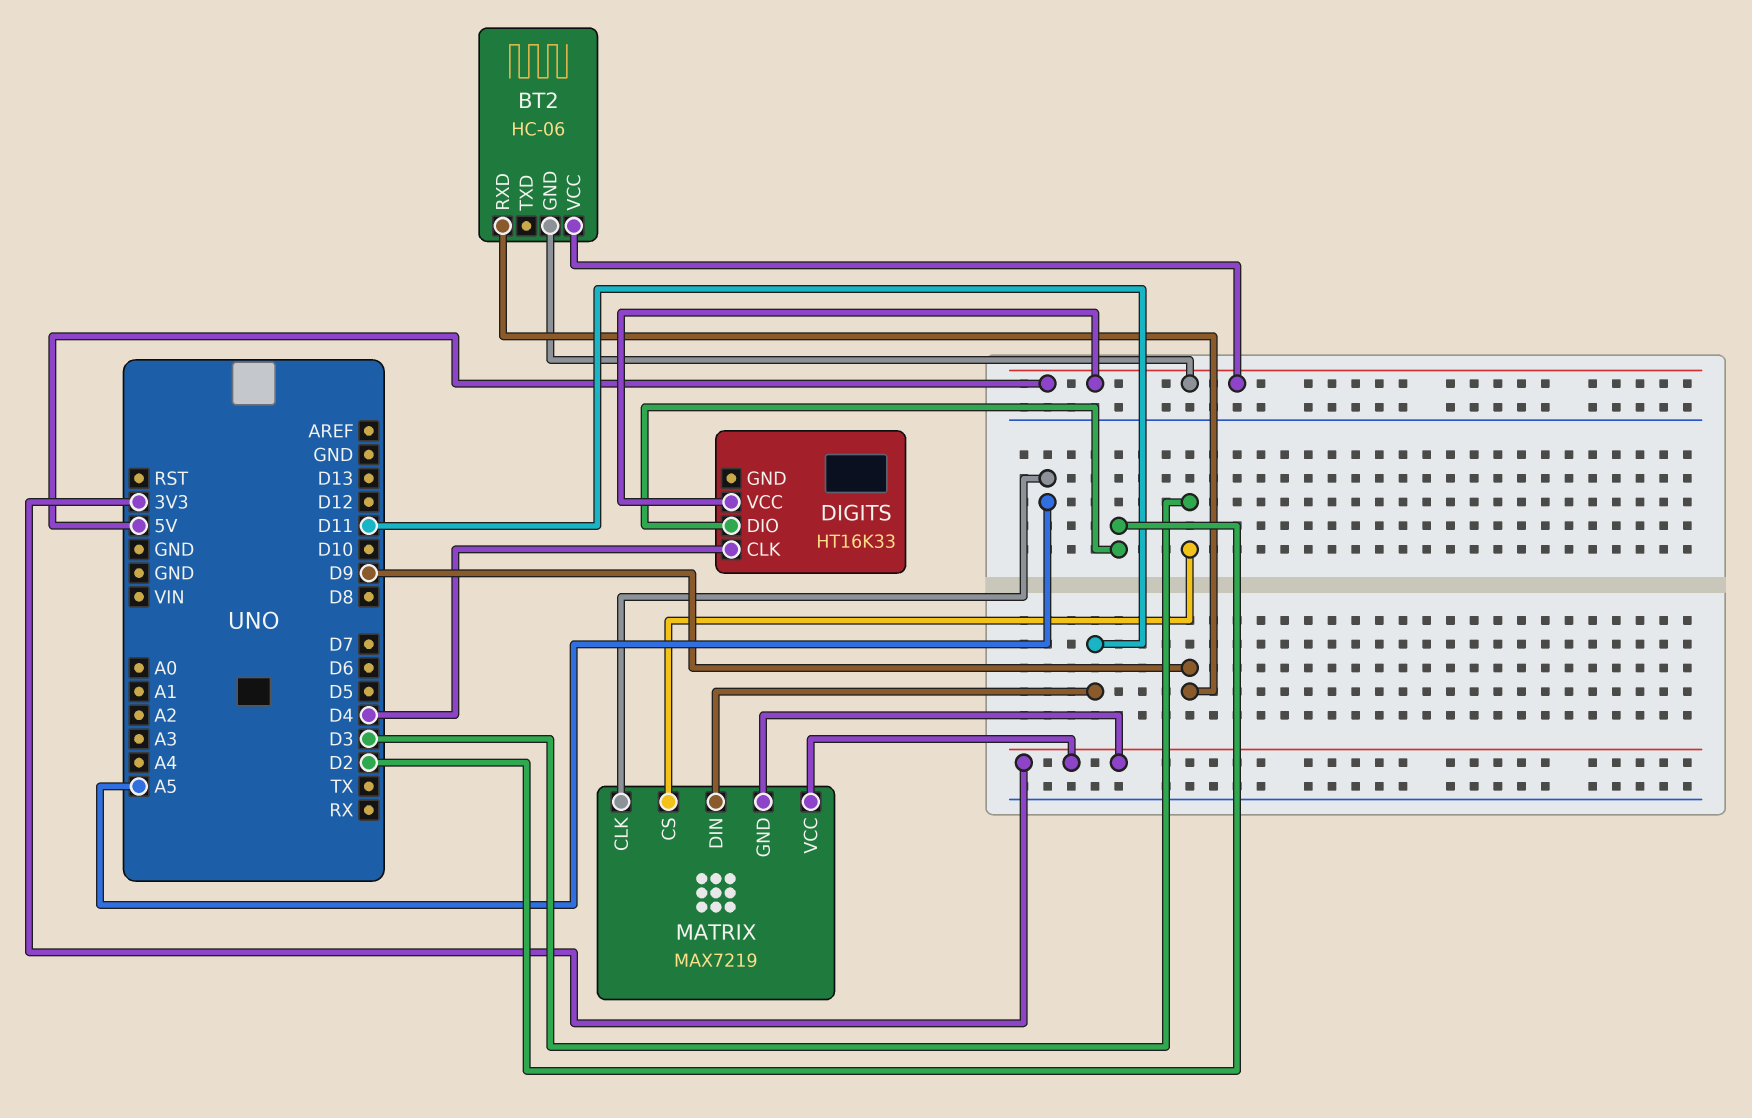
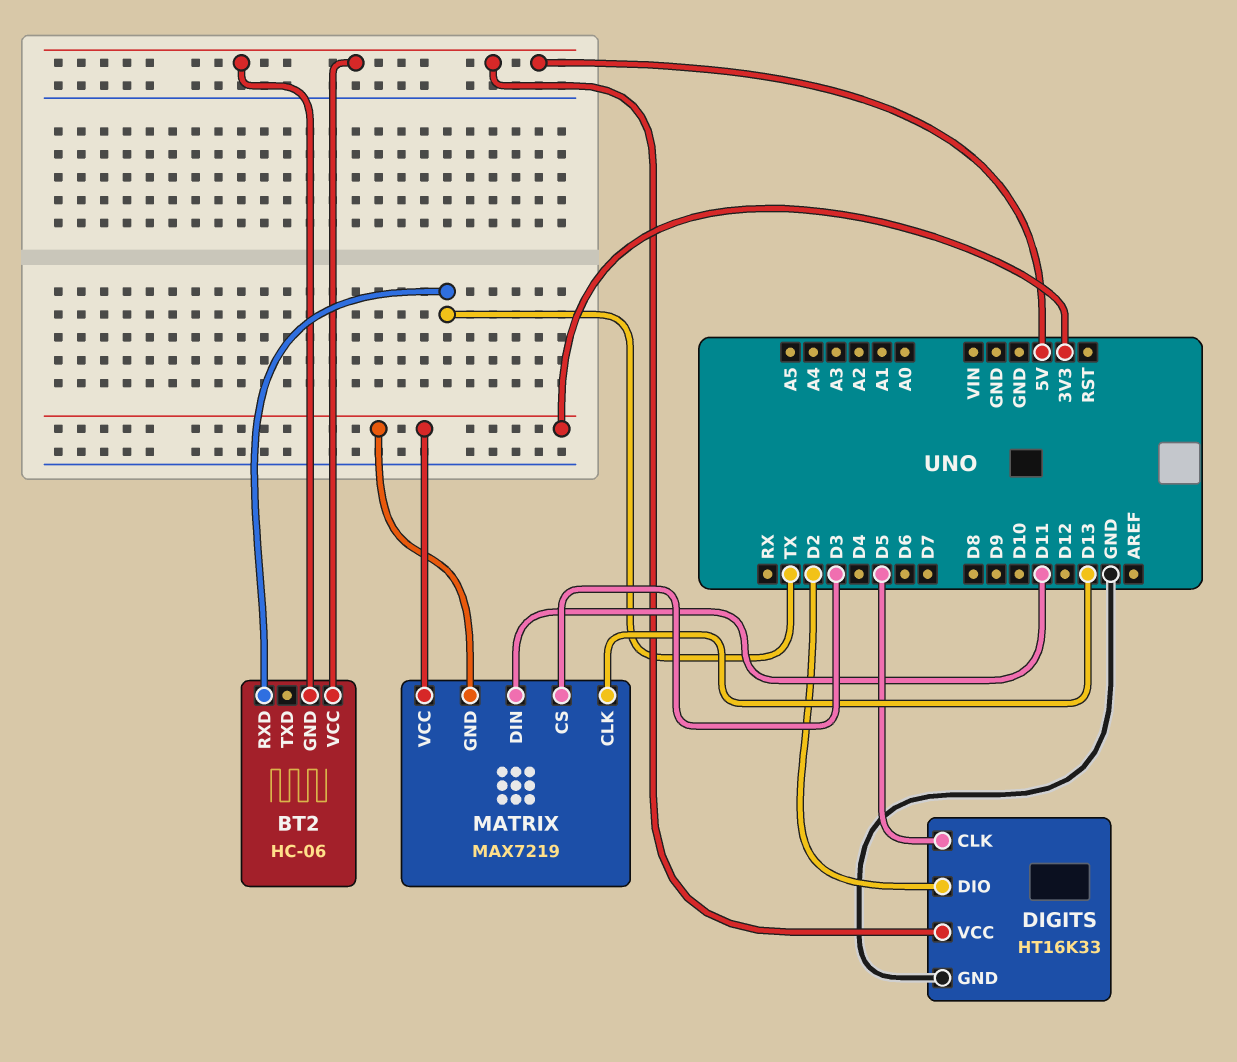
BT2 pin RXD: D9 -> TX
DIGITS pin CLK: D4 -> D5
DIGITS pin GND: none -> GND
MATRIX pin CLK: A5 -> D13

